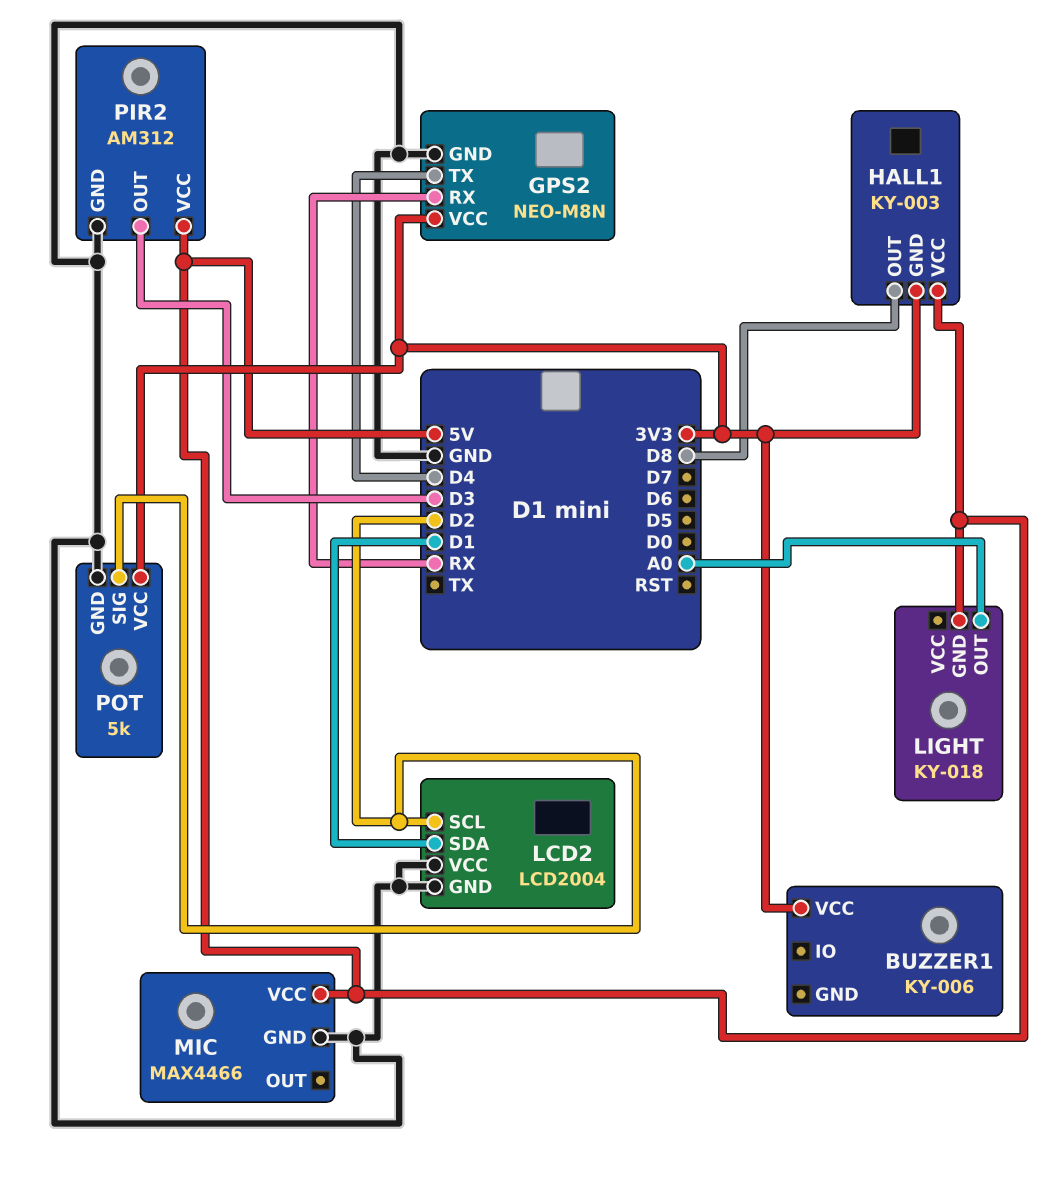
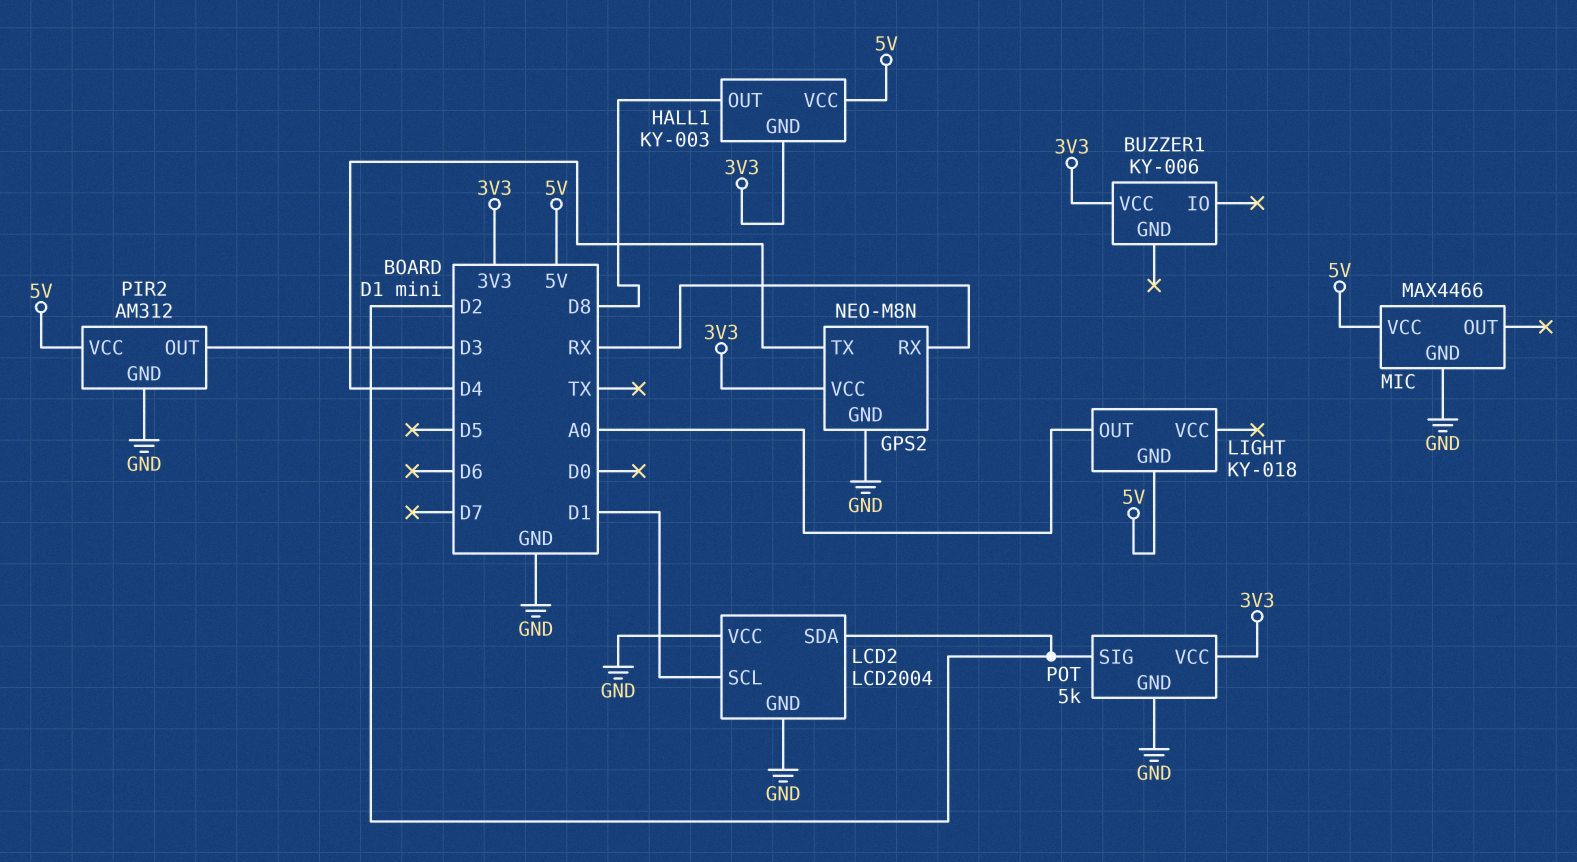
LCD2 pin SCL: D2 -> D1
LCD2 pin SDA: D1 -> D2

